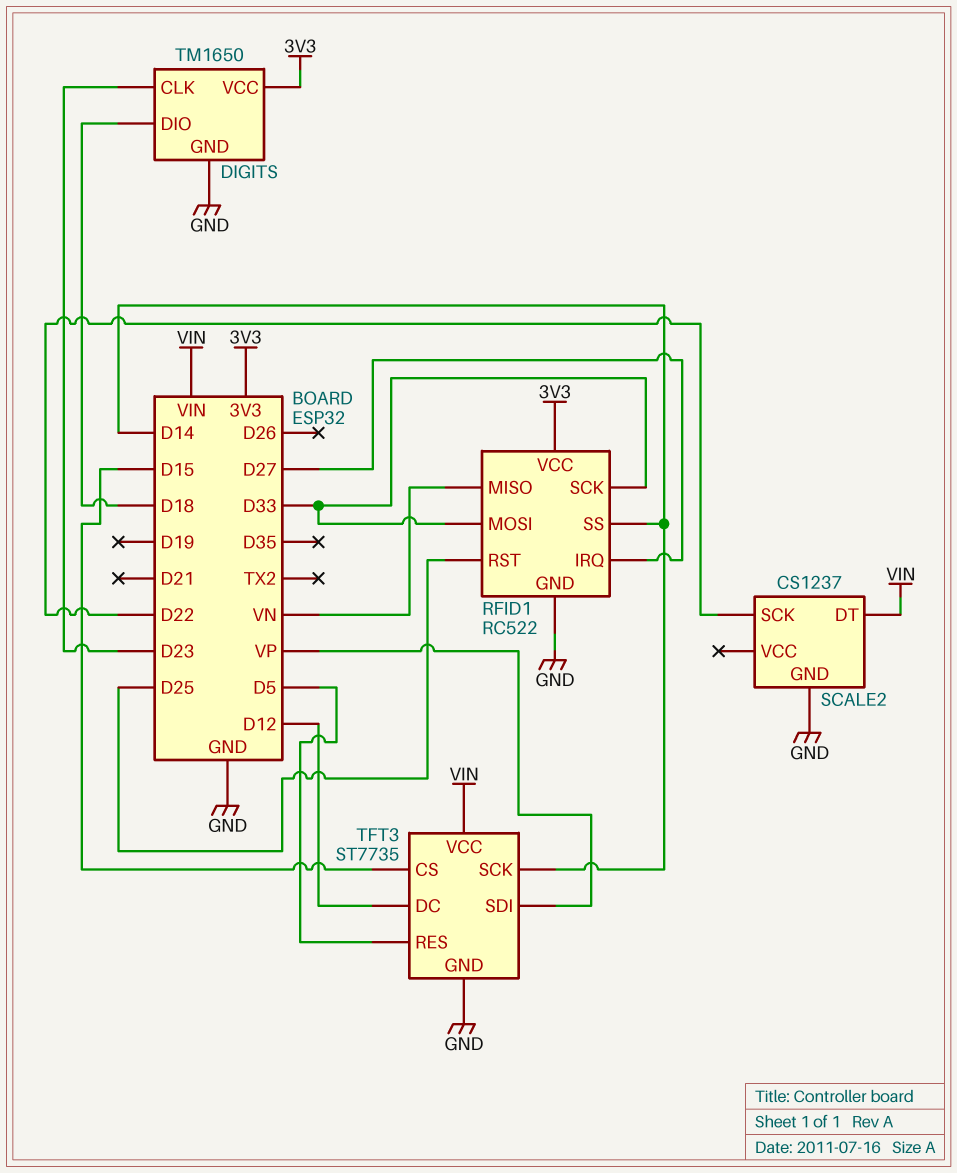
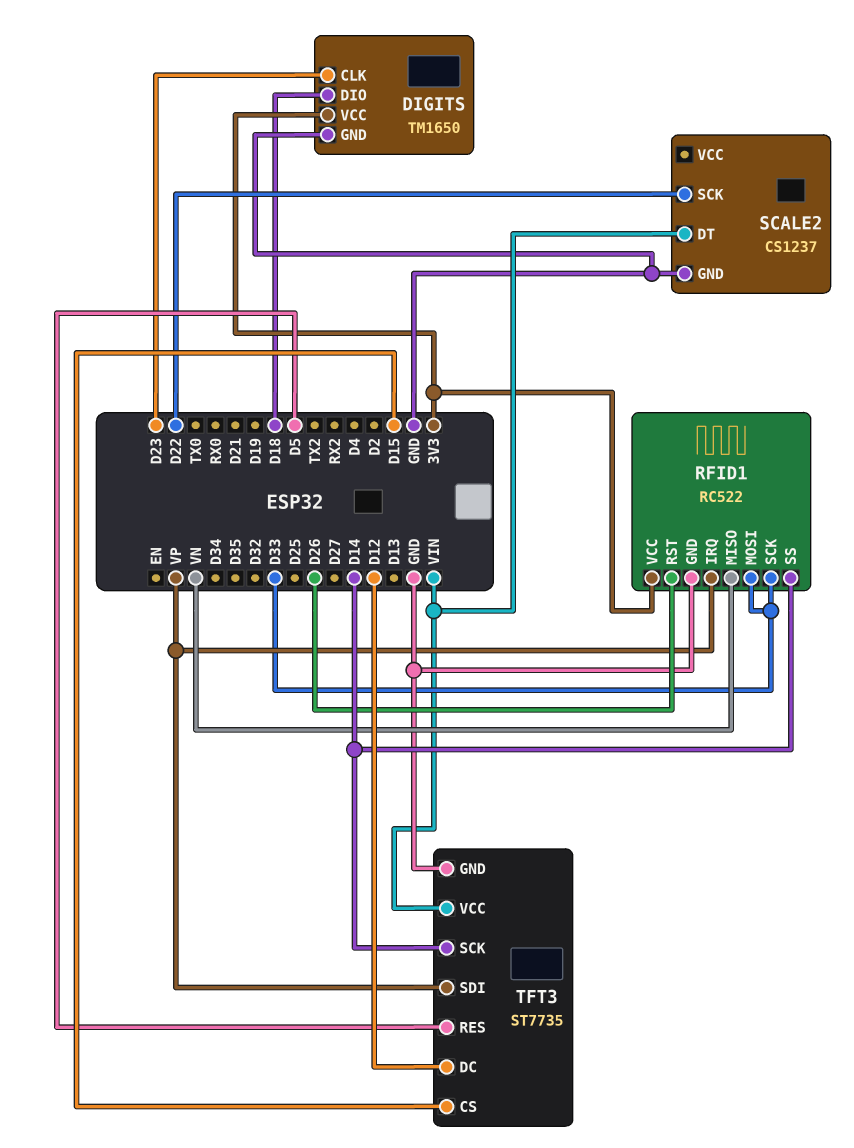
RFID1 pin IRQ: D27 -> VP
RFID1 pin RST: D25 -> D26

